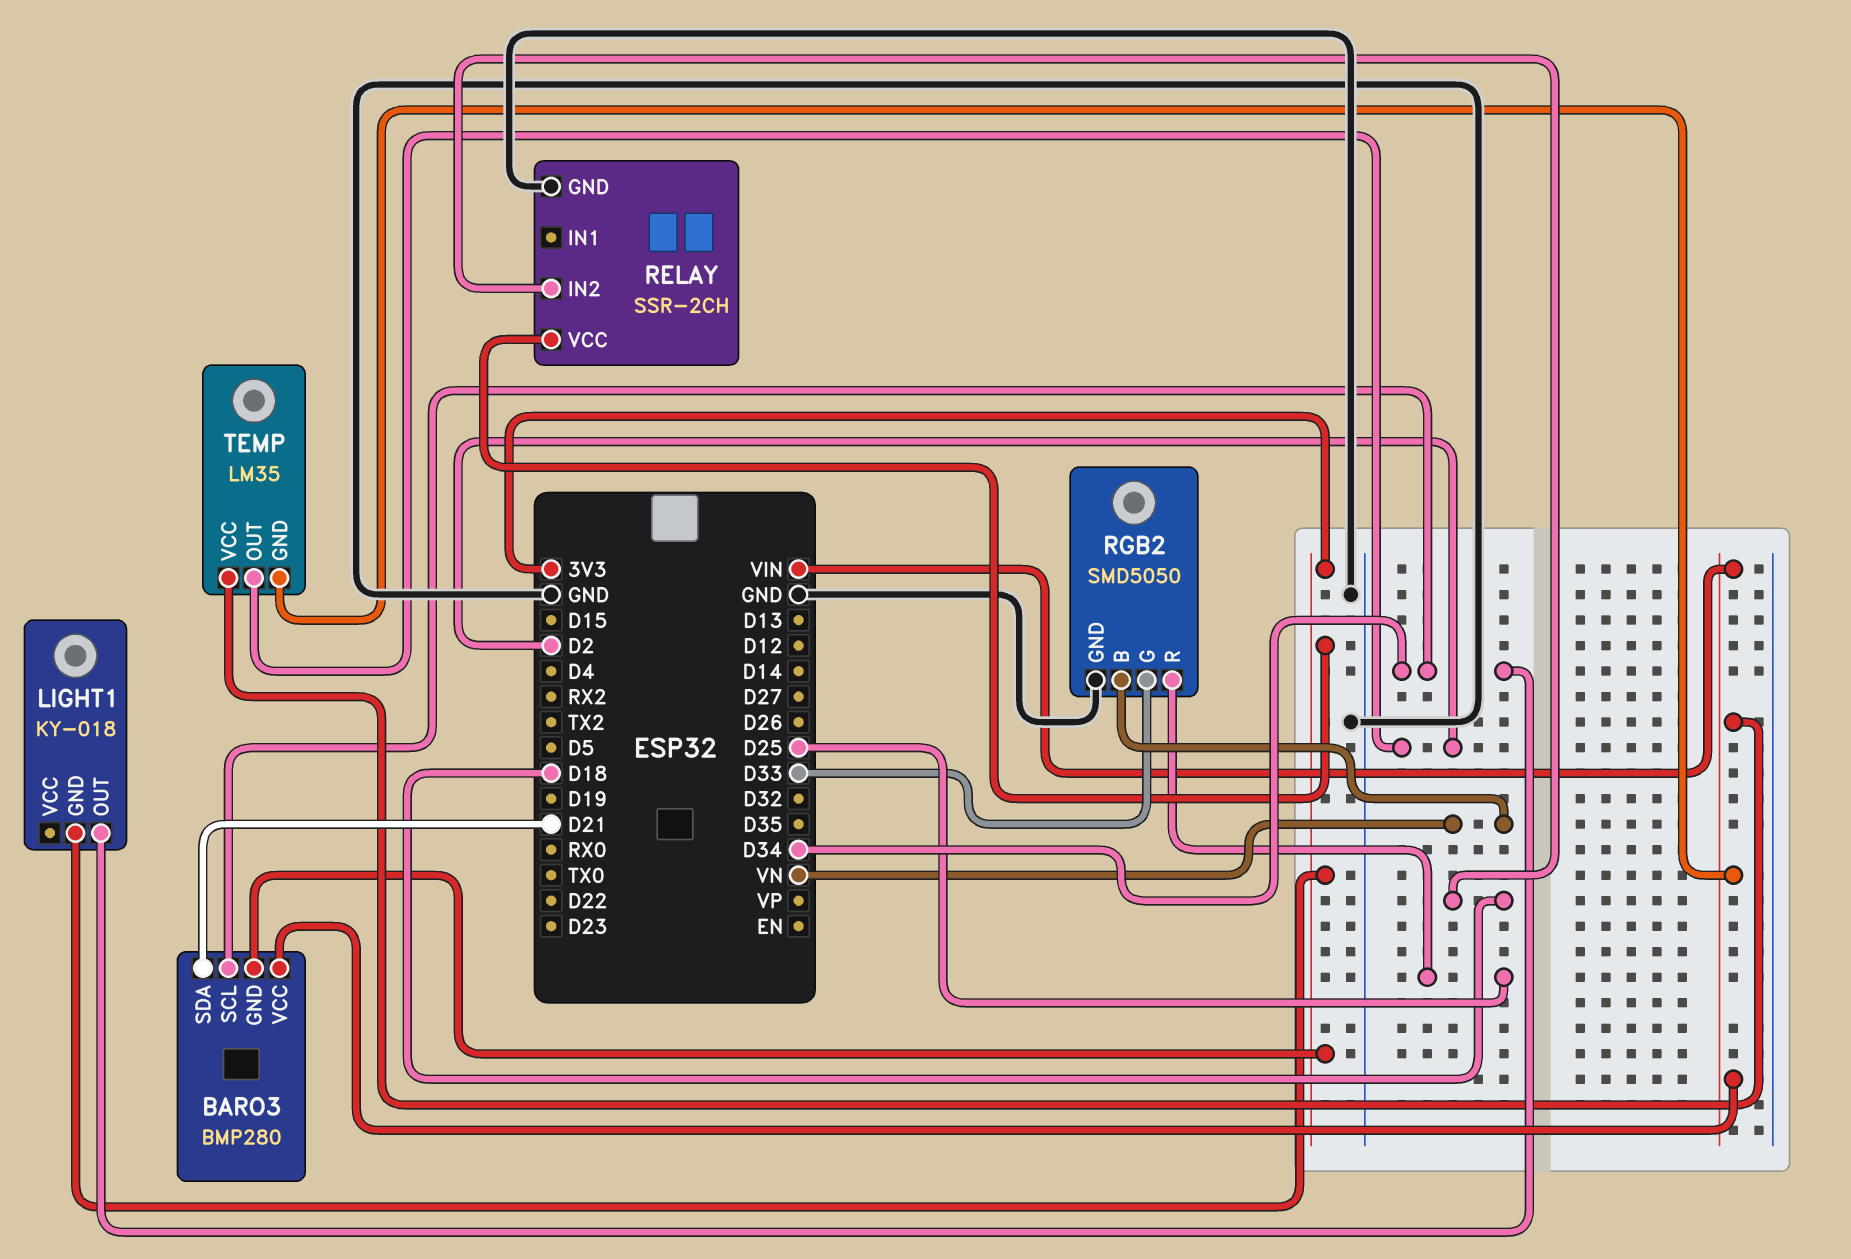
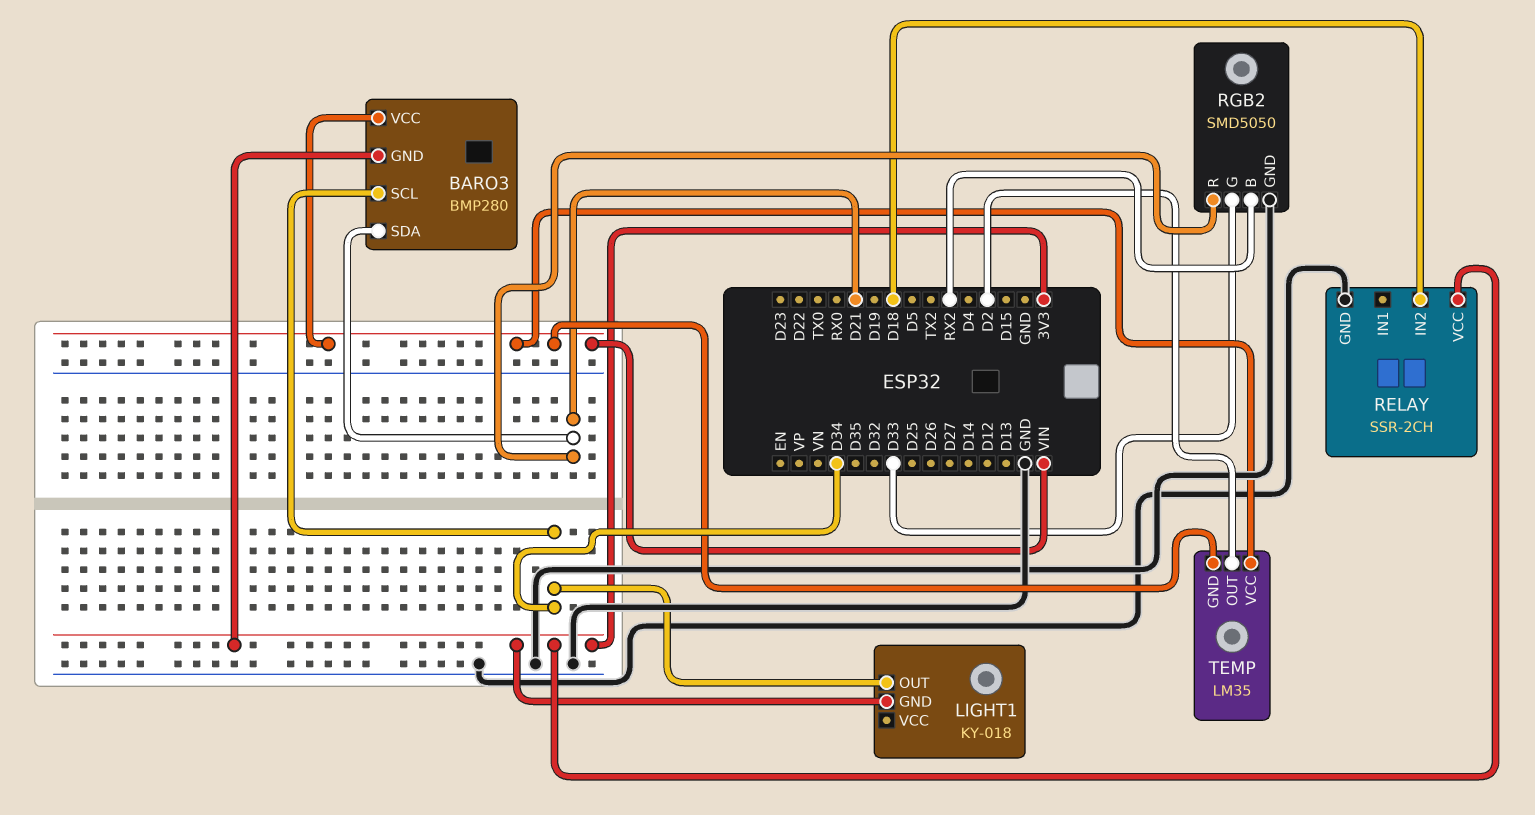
RGB2 pin B: VN -> RX2
RGB2 pin R: D25 -> D21

